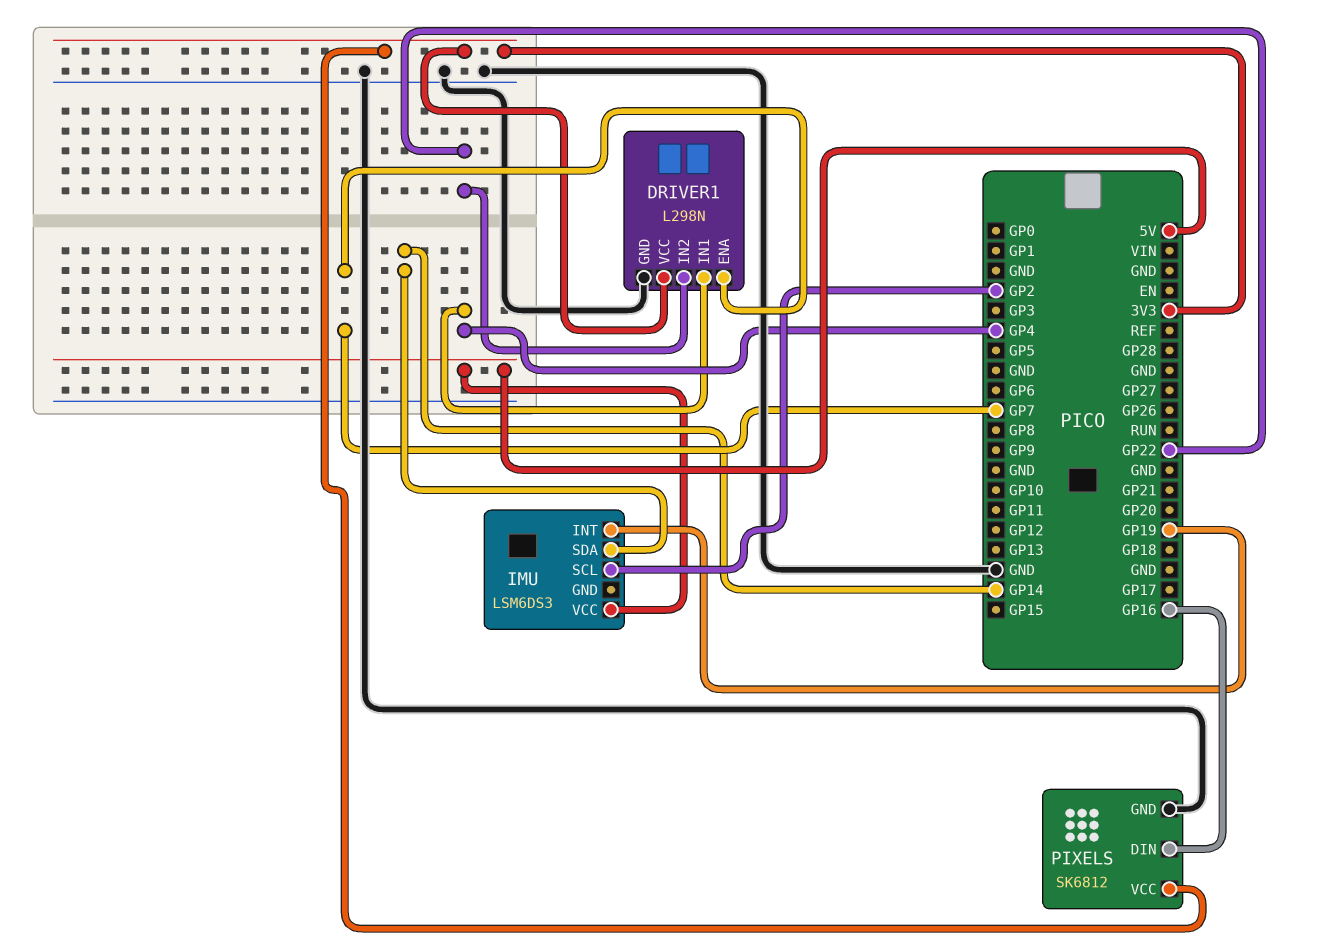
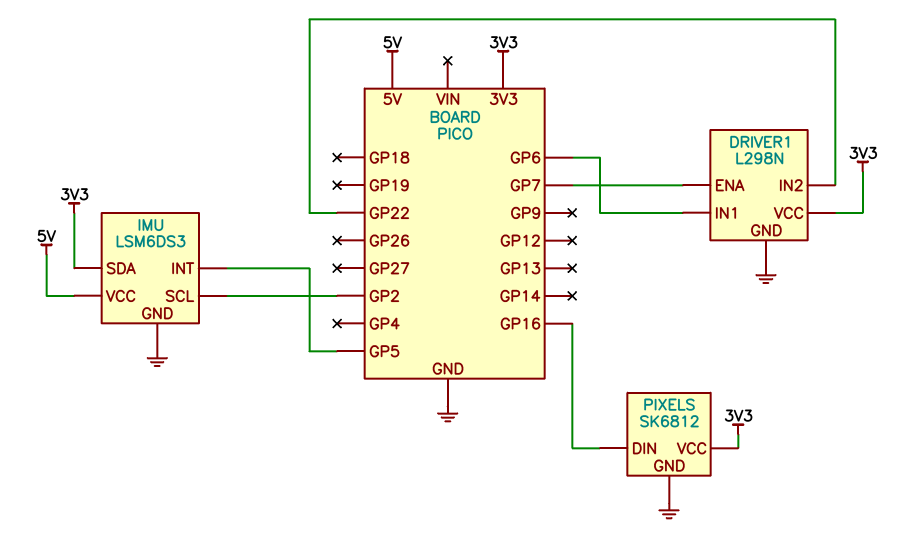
DRIVER1 pin IN1: GP4 -> GP6
IMU pin GND: none -> GND
IMU pin INT: GP19 -> GP5
IMU pin SDA: GP14 -> 3V3

